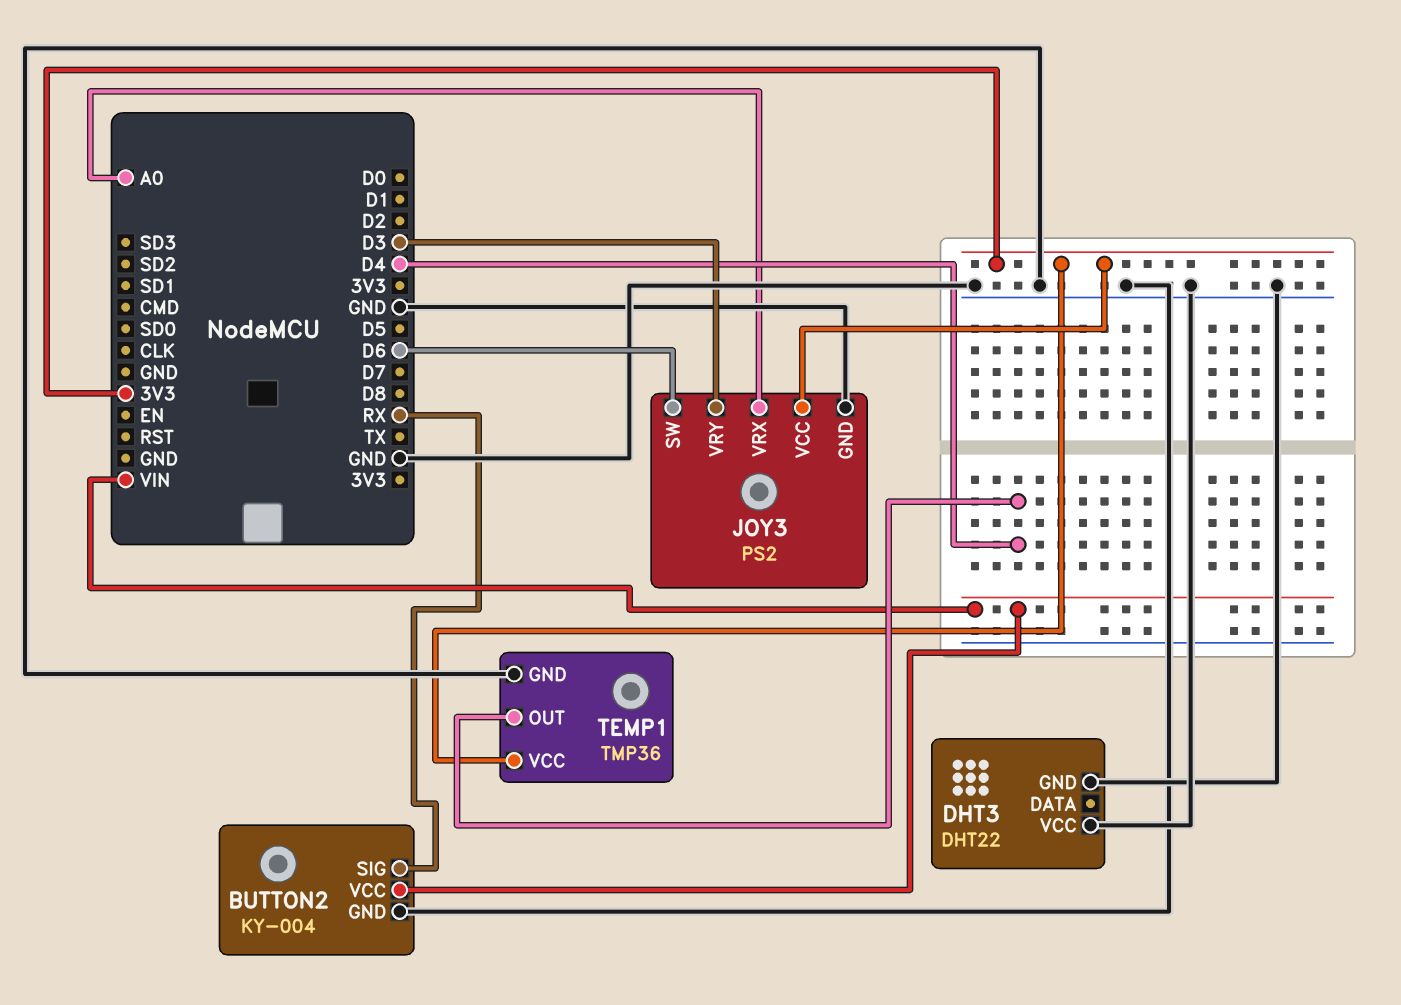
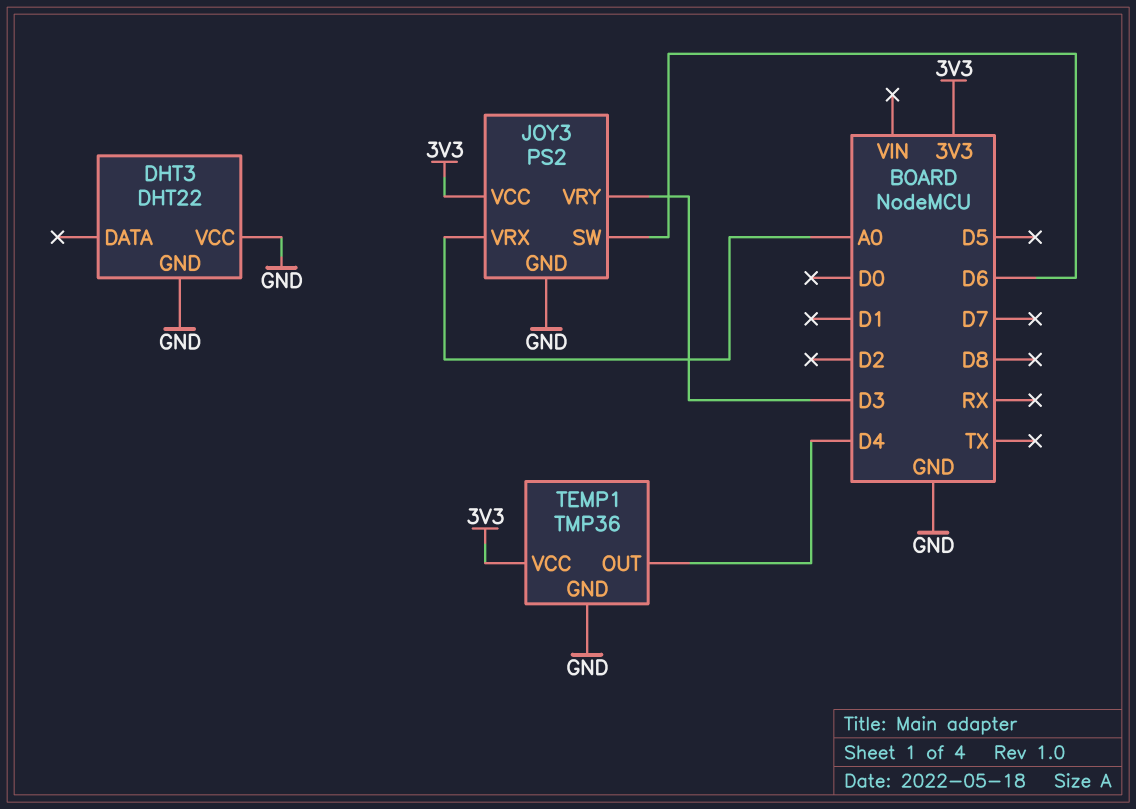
BUTTON2: KY-004 -> none
BUTTON2 pin GND: GND -> none
BUTTON2 pin SIG: RX -> none
BUTTON2 pin VCC: VIN -> none

